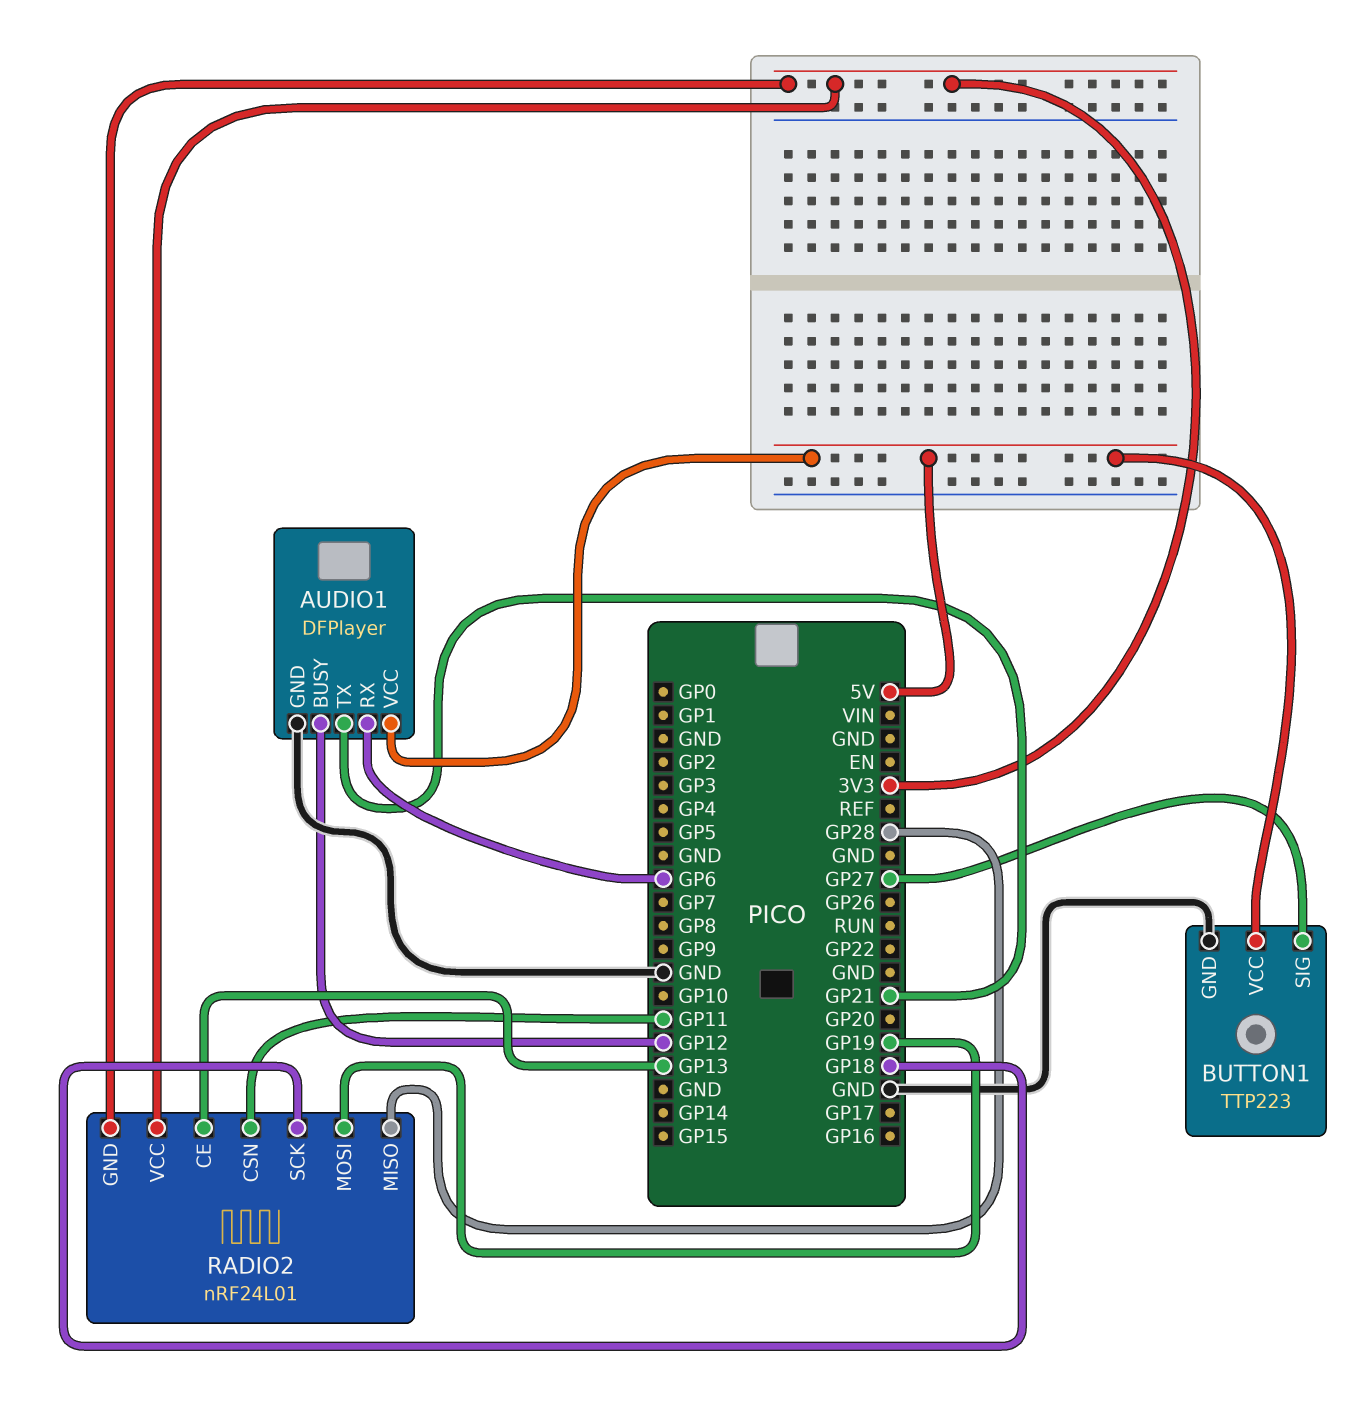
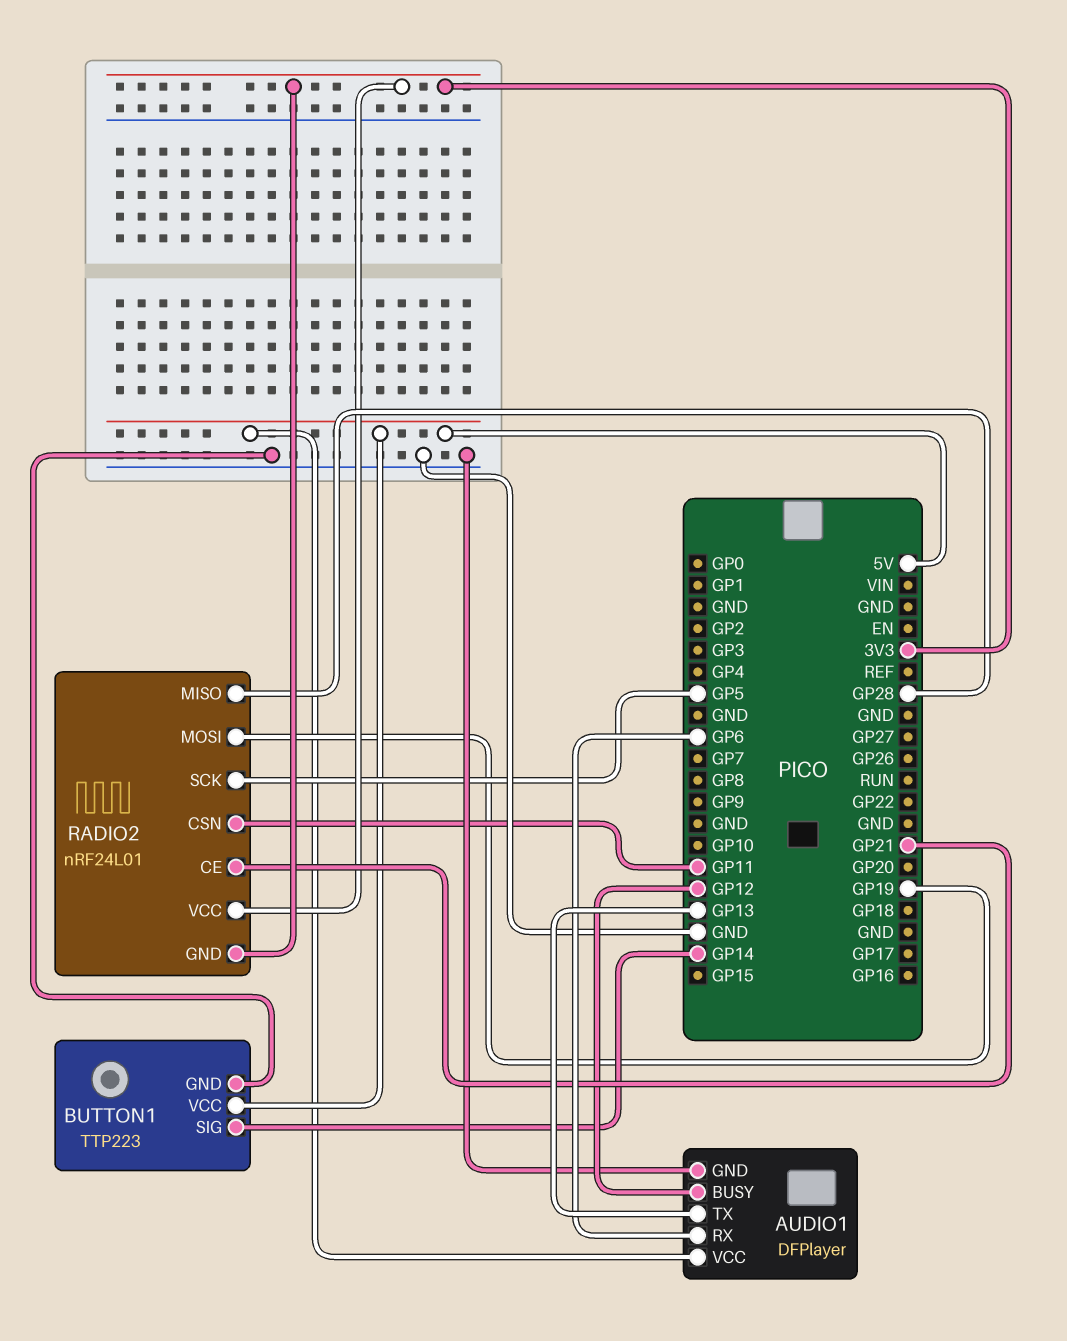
AUDIO1 pin TX: GP21 -> GP13
BUTTON1 pin SIG: GP27 -> GP14
RADIO2 pin CE: GP13 -> GP21
RADIO2 pin SCK: GP18 -> GP5

